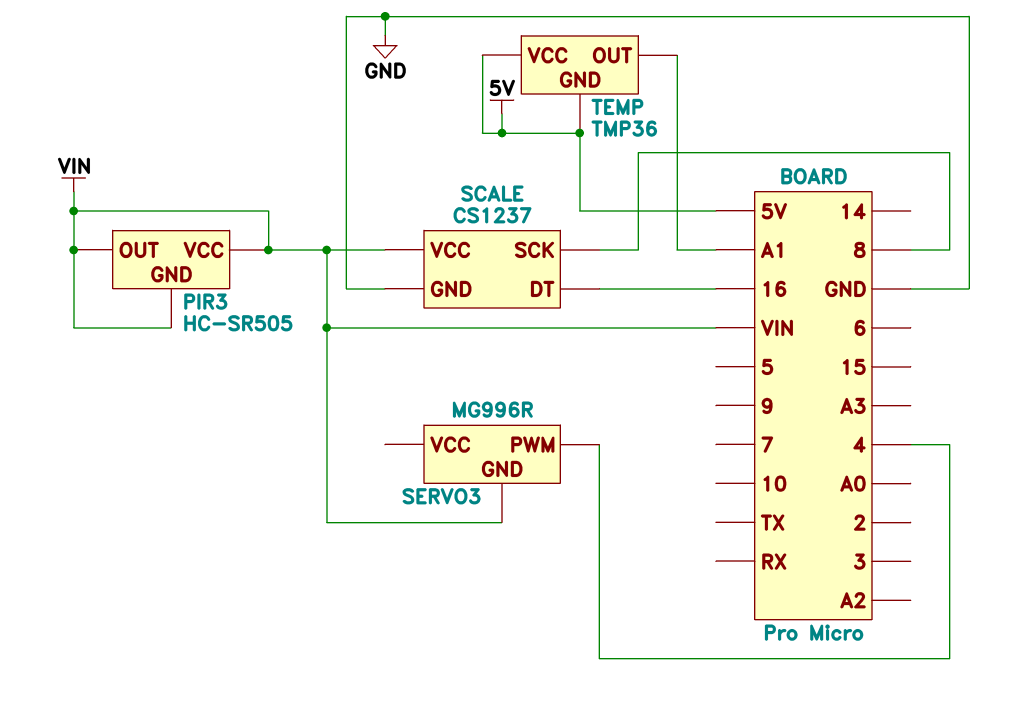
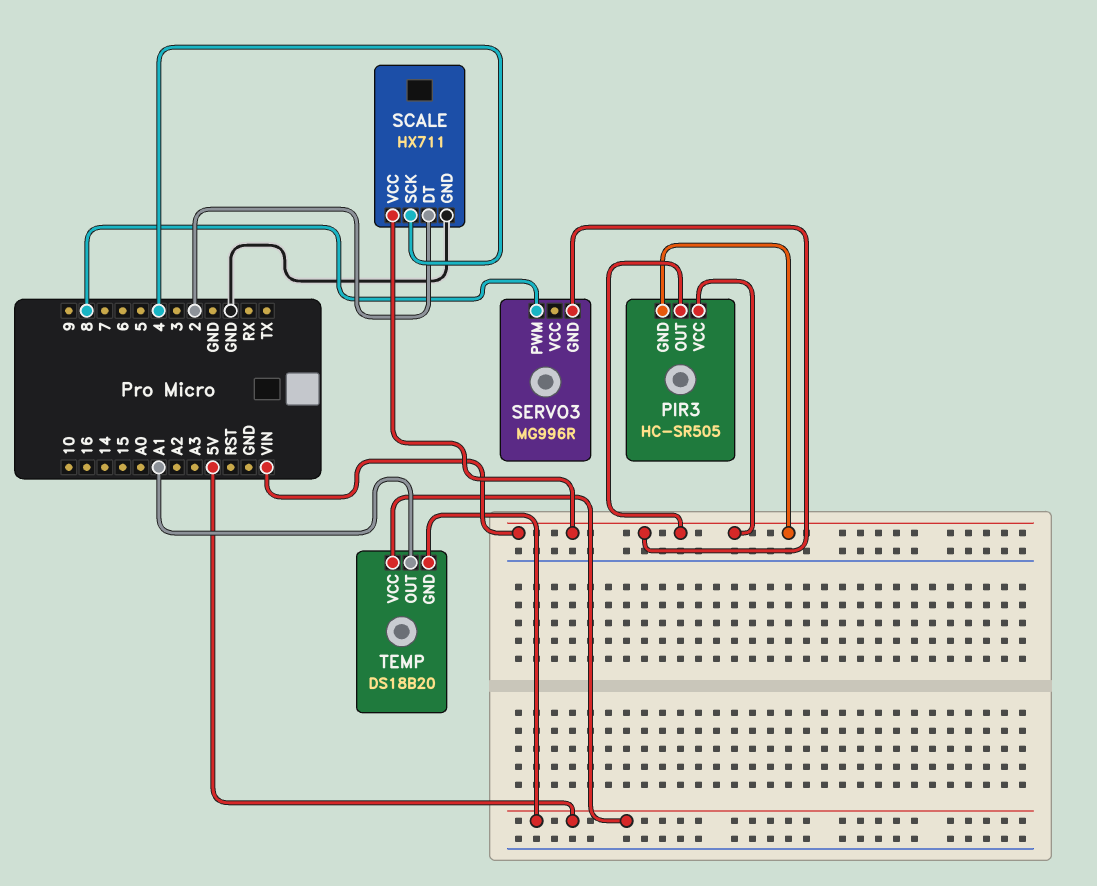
SCALE: CS1237 -> HX711
SCALE pin DT: 16 -> 2
SCALE pin SCK: 8 -> 4
SERVO3 pin PWM: 4 -> 8
TEMP: TMP36 -> DS18B20

